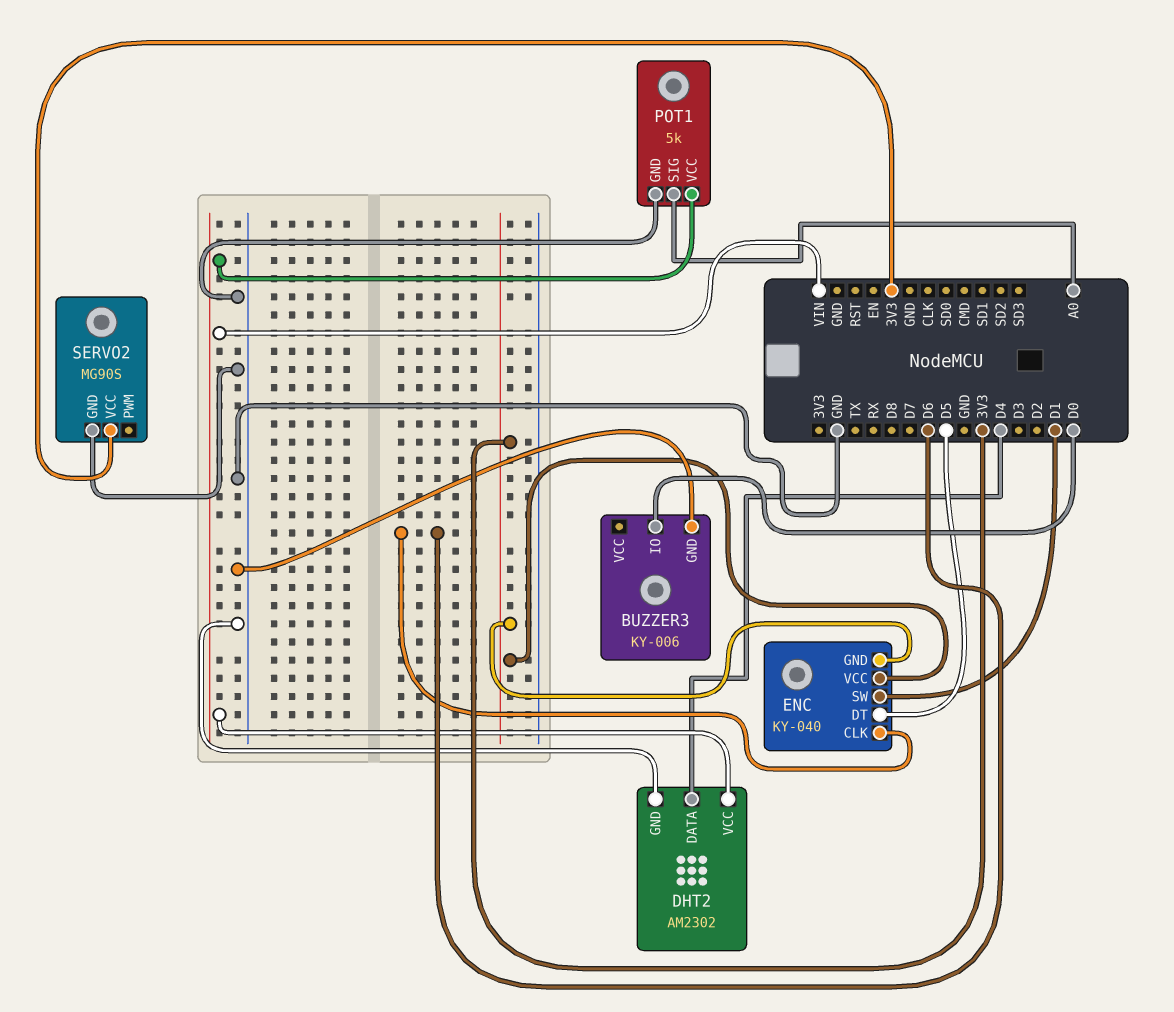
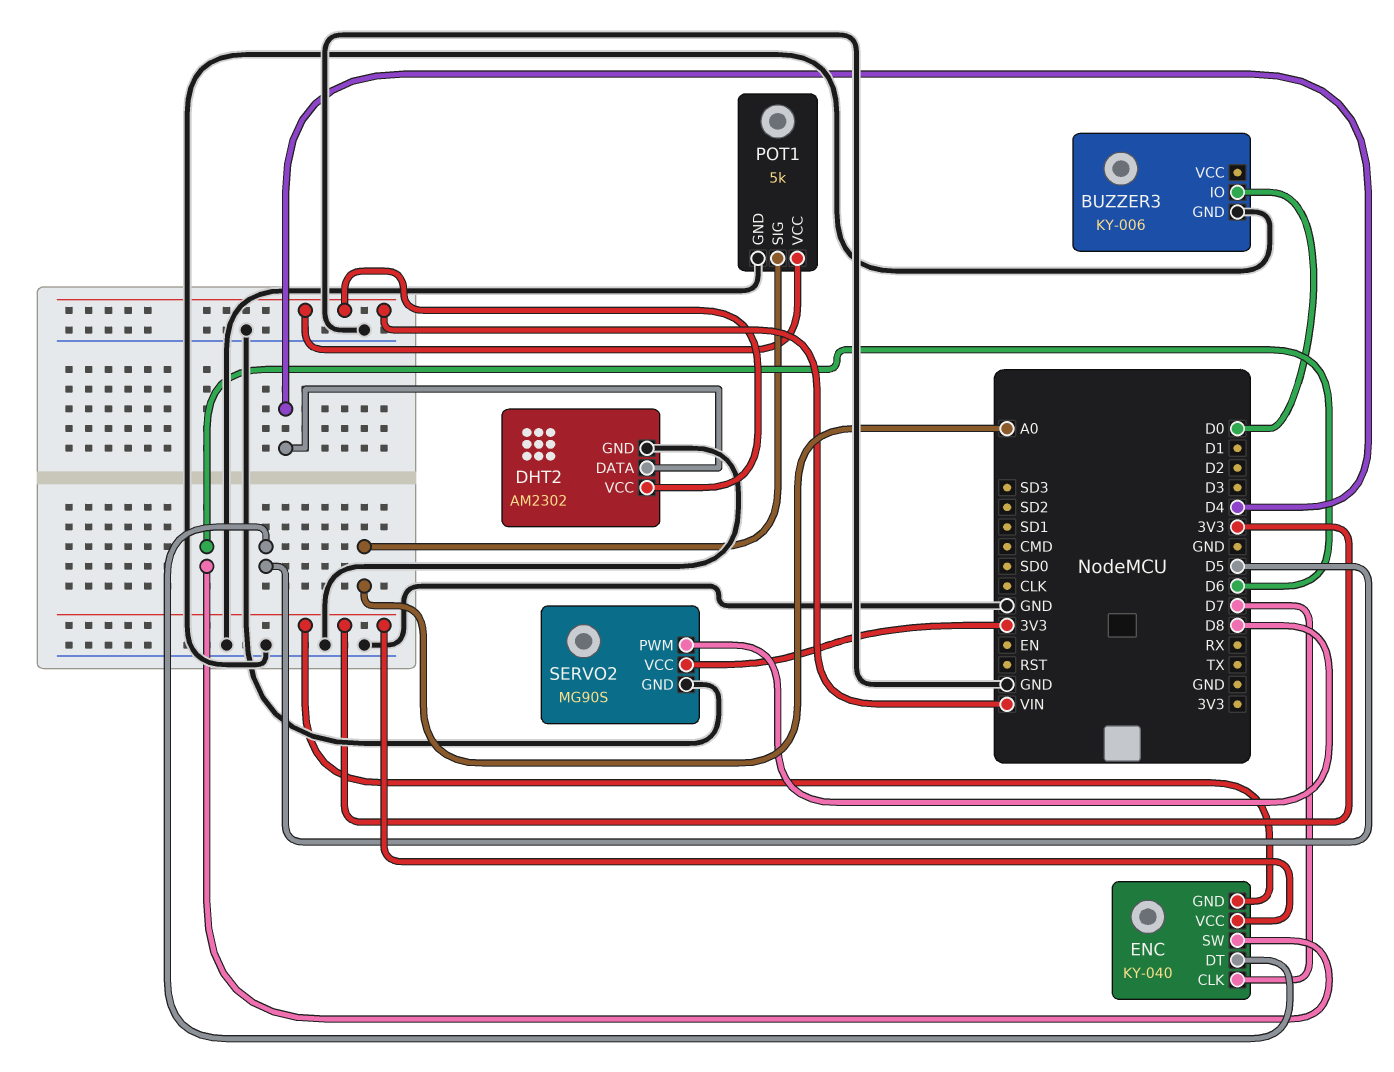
ENC pin CLK: D6 -> D7
ENC pin SW: D1 -> D6
SERVO2 pin PWM: none -> D8

